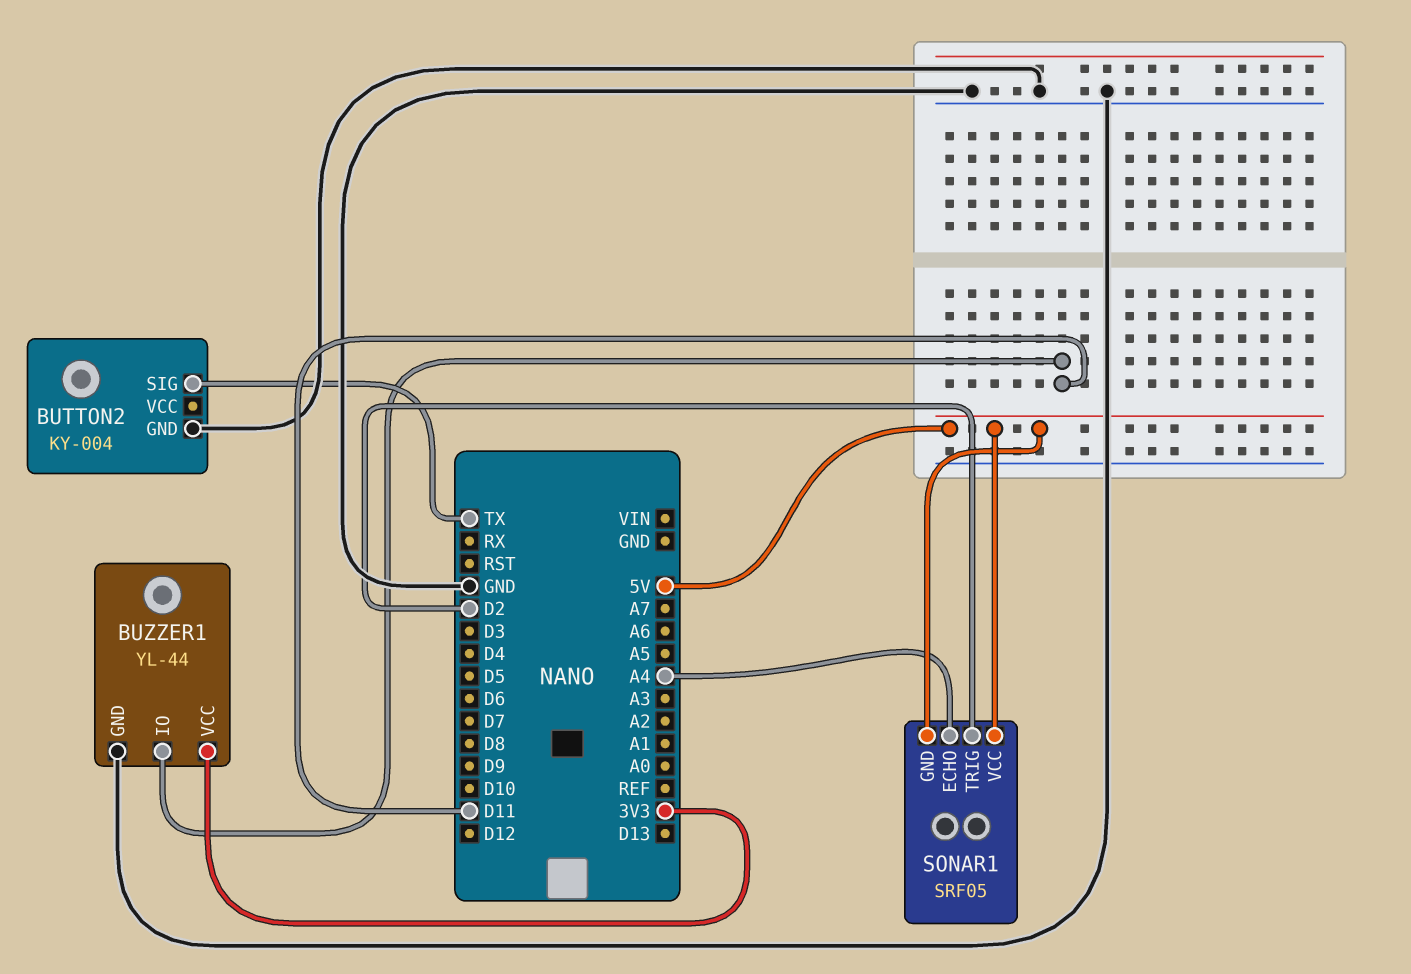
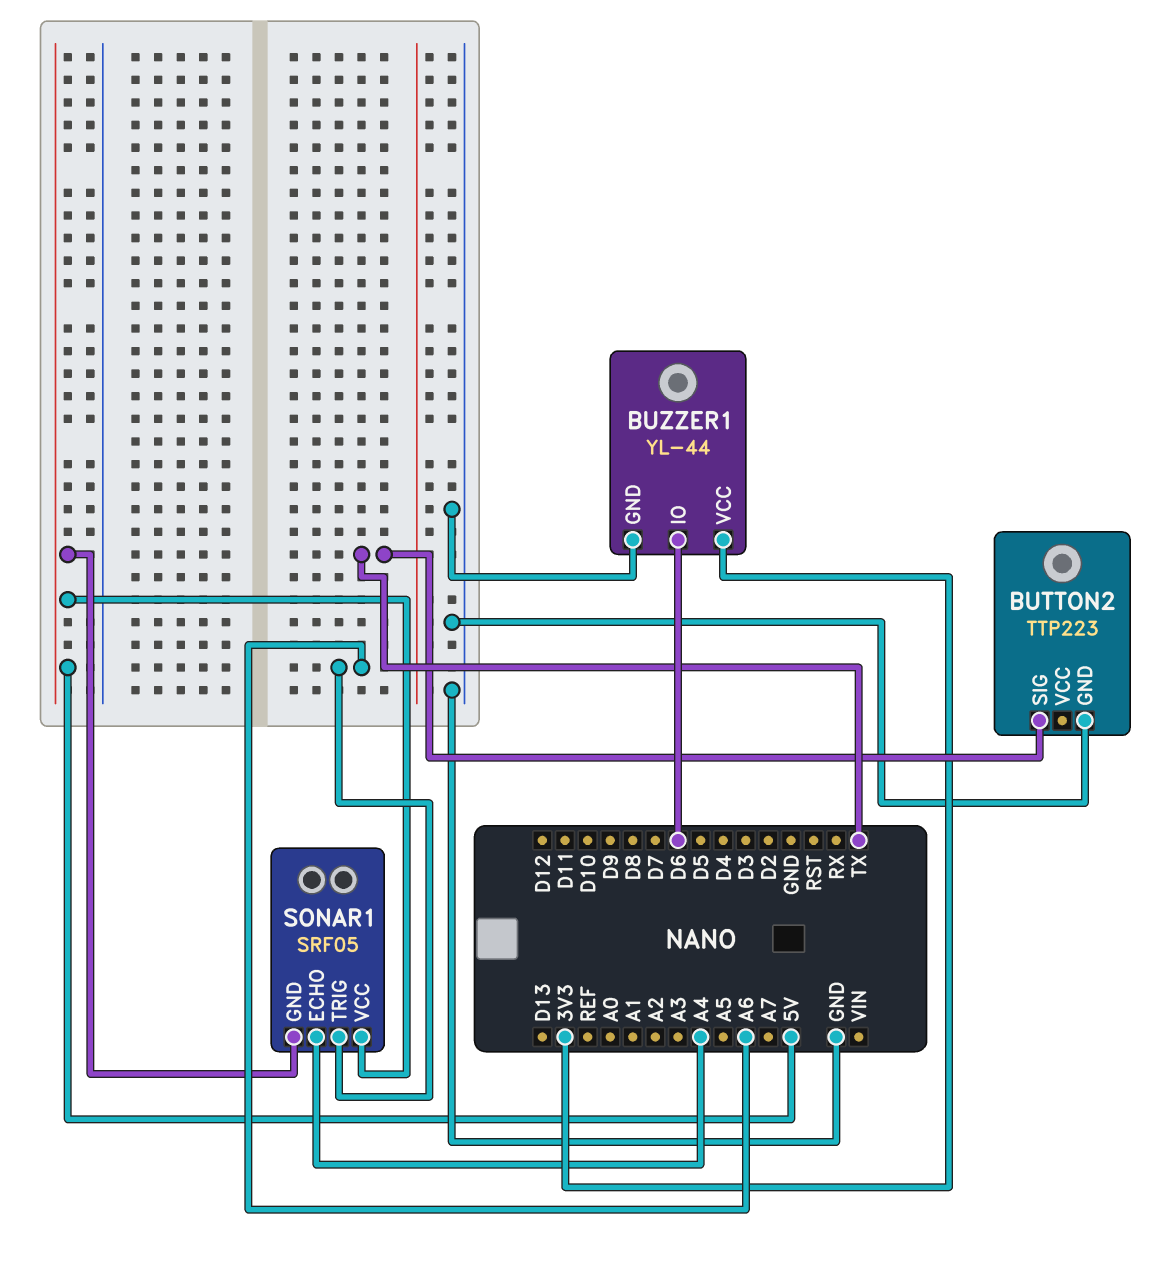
BUTTON2: KY-004 -> TTP223
BUZZER1 pin IO: D11 -> D6
SONAR1 pin TRIG: D2 -> A6

